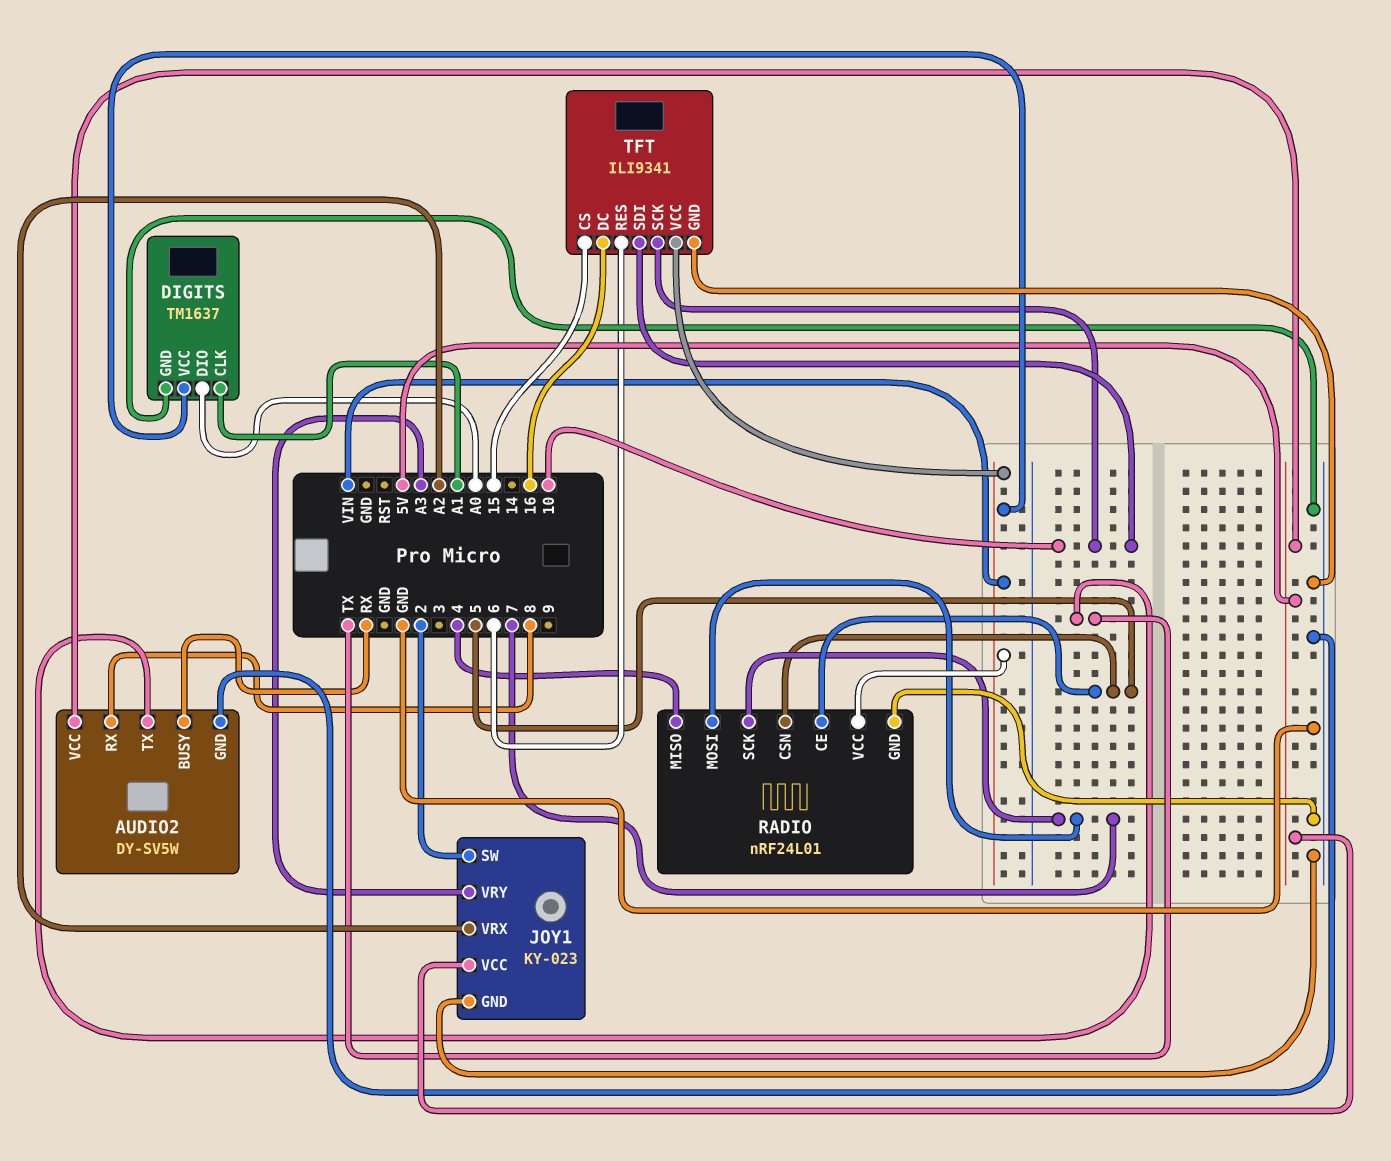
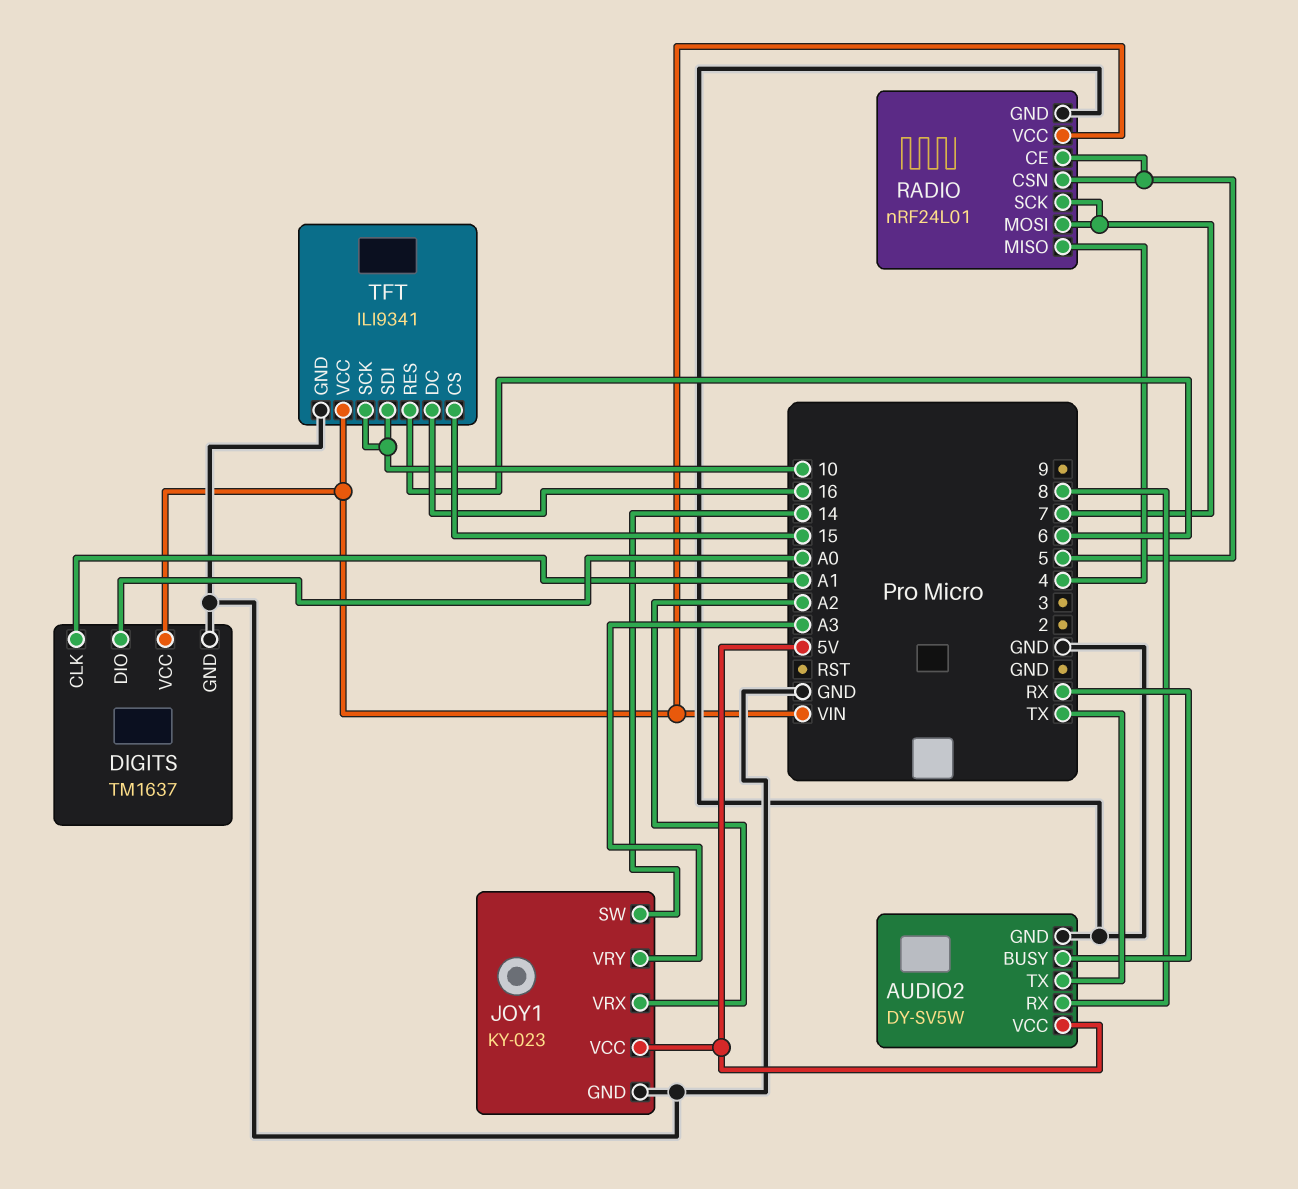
JOY1 pin SW: 2 -> 14

